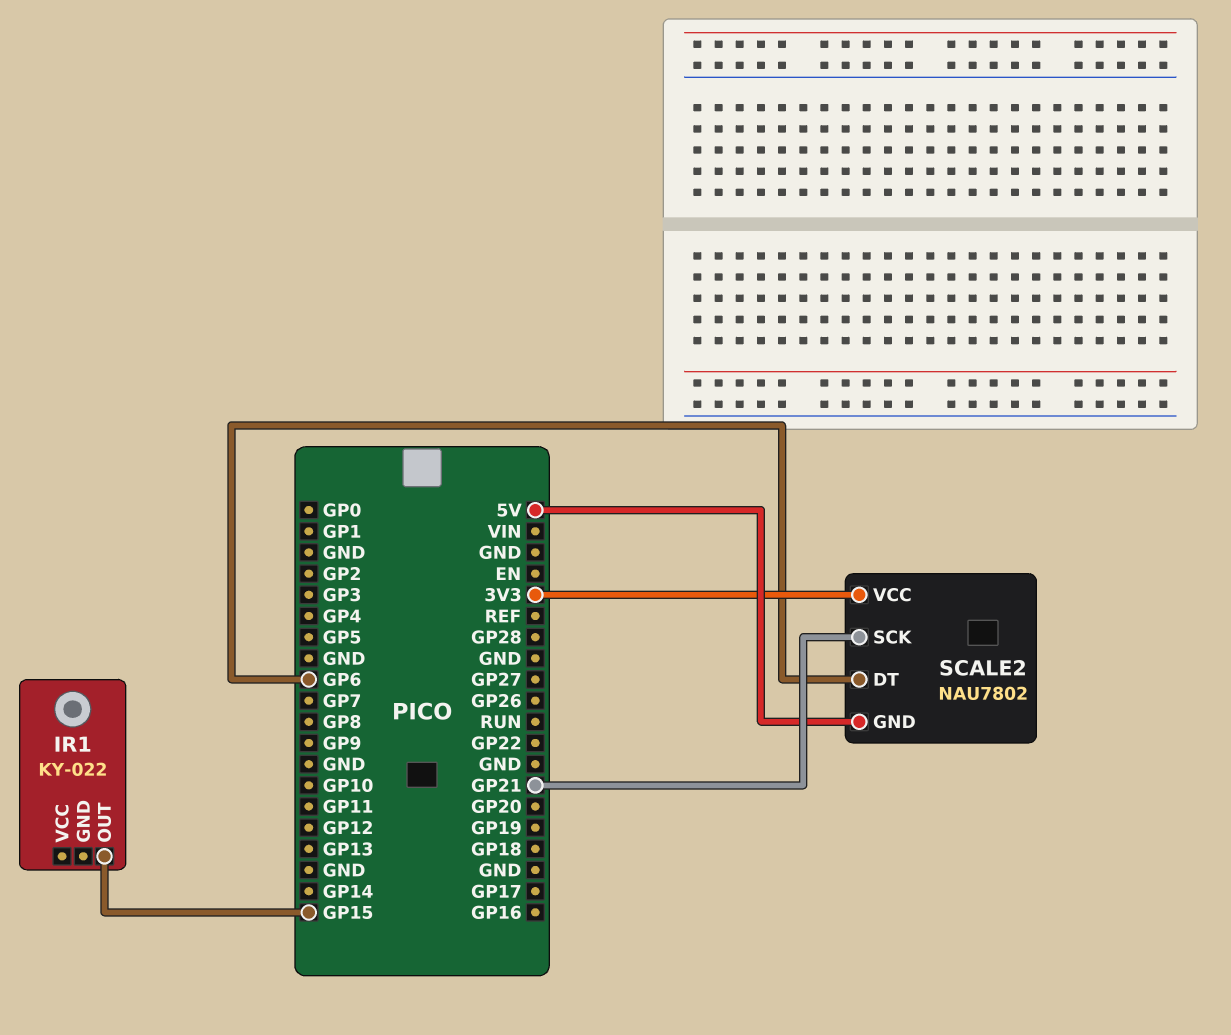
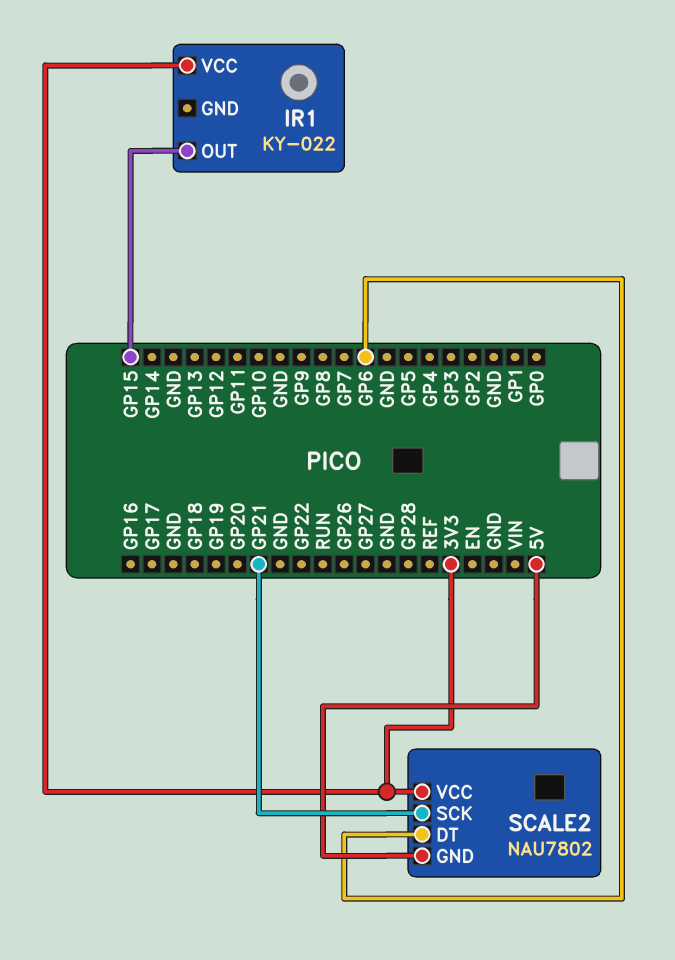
IR1 pin VCC: none -> 3V3

